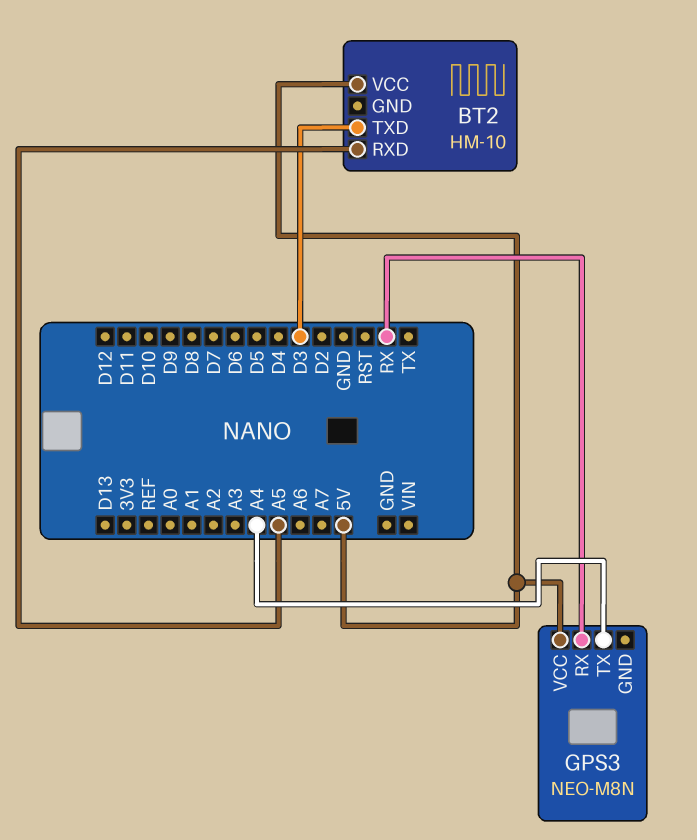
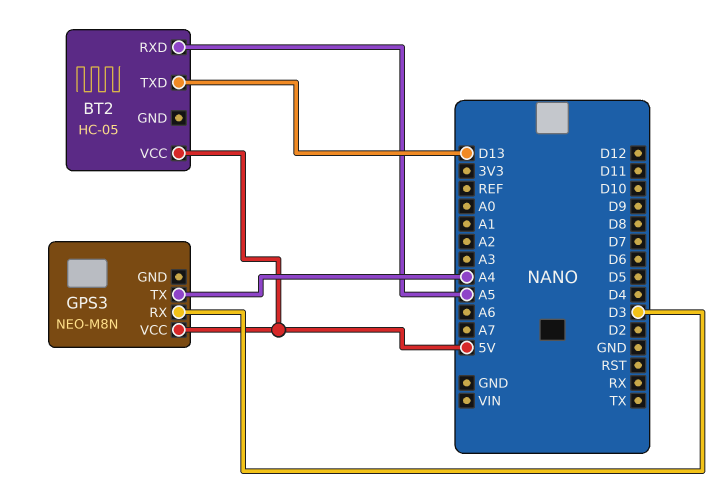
BT2: HM-10 -> HC-05
BT2 pin TXD: D3 -> D13
GPS3 pin RX: RX -> D3

